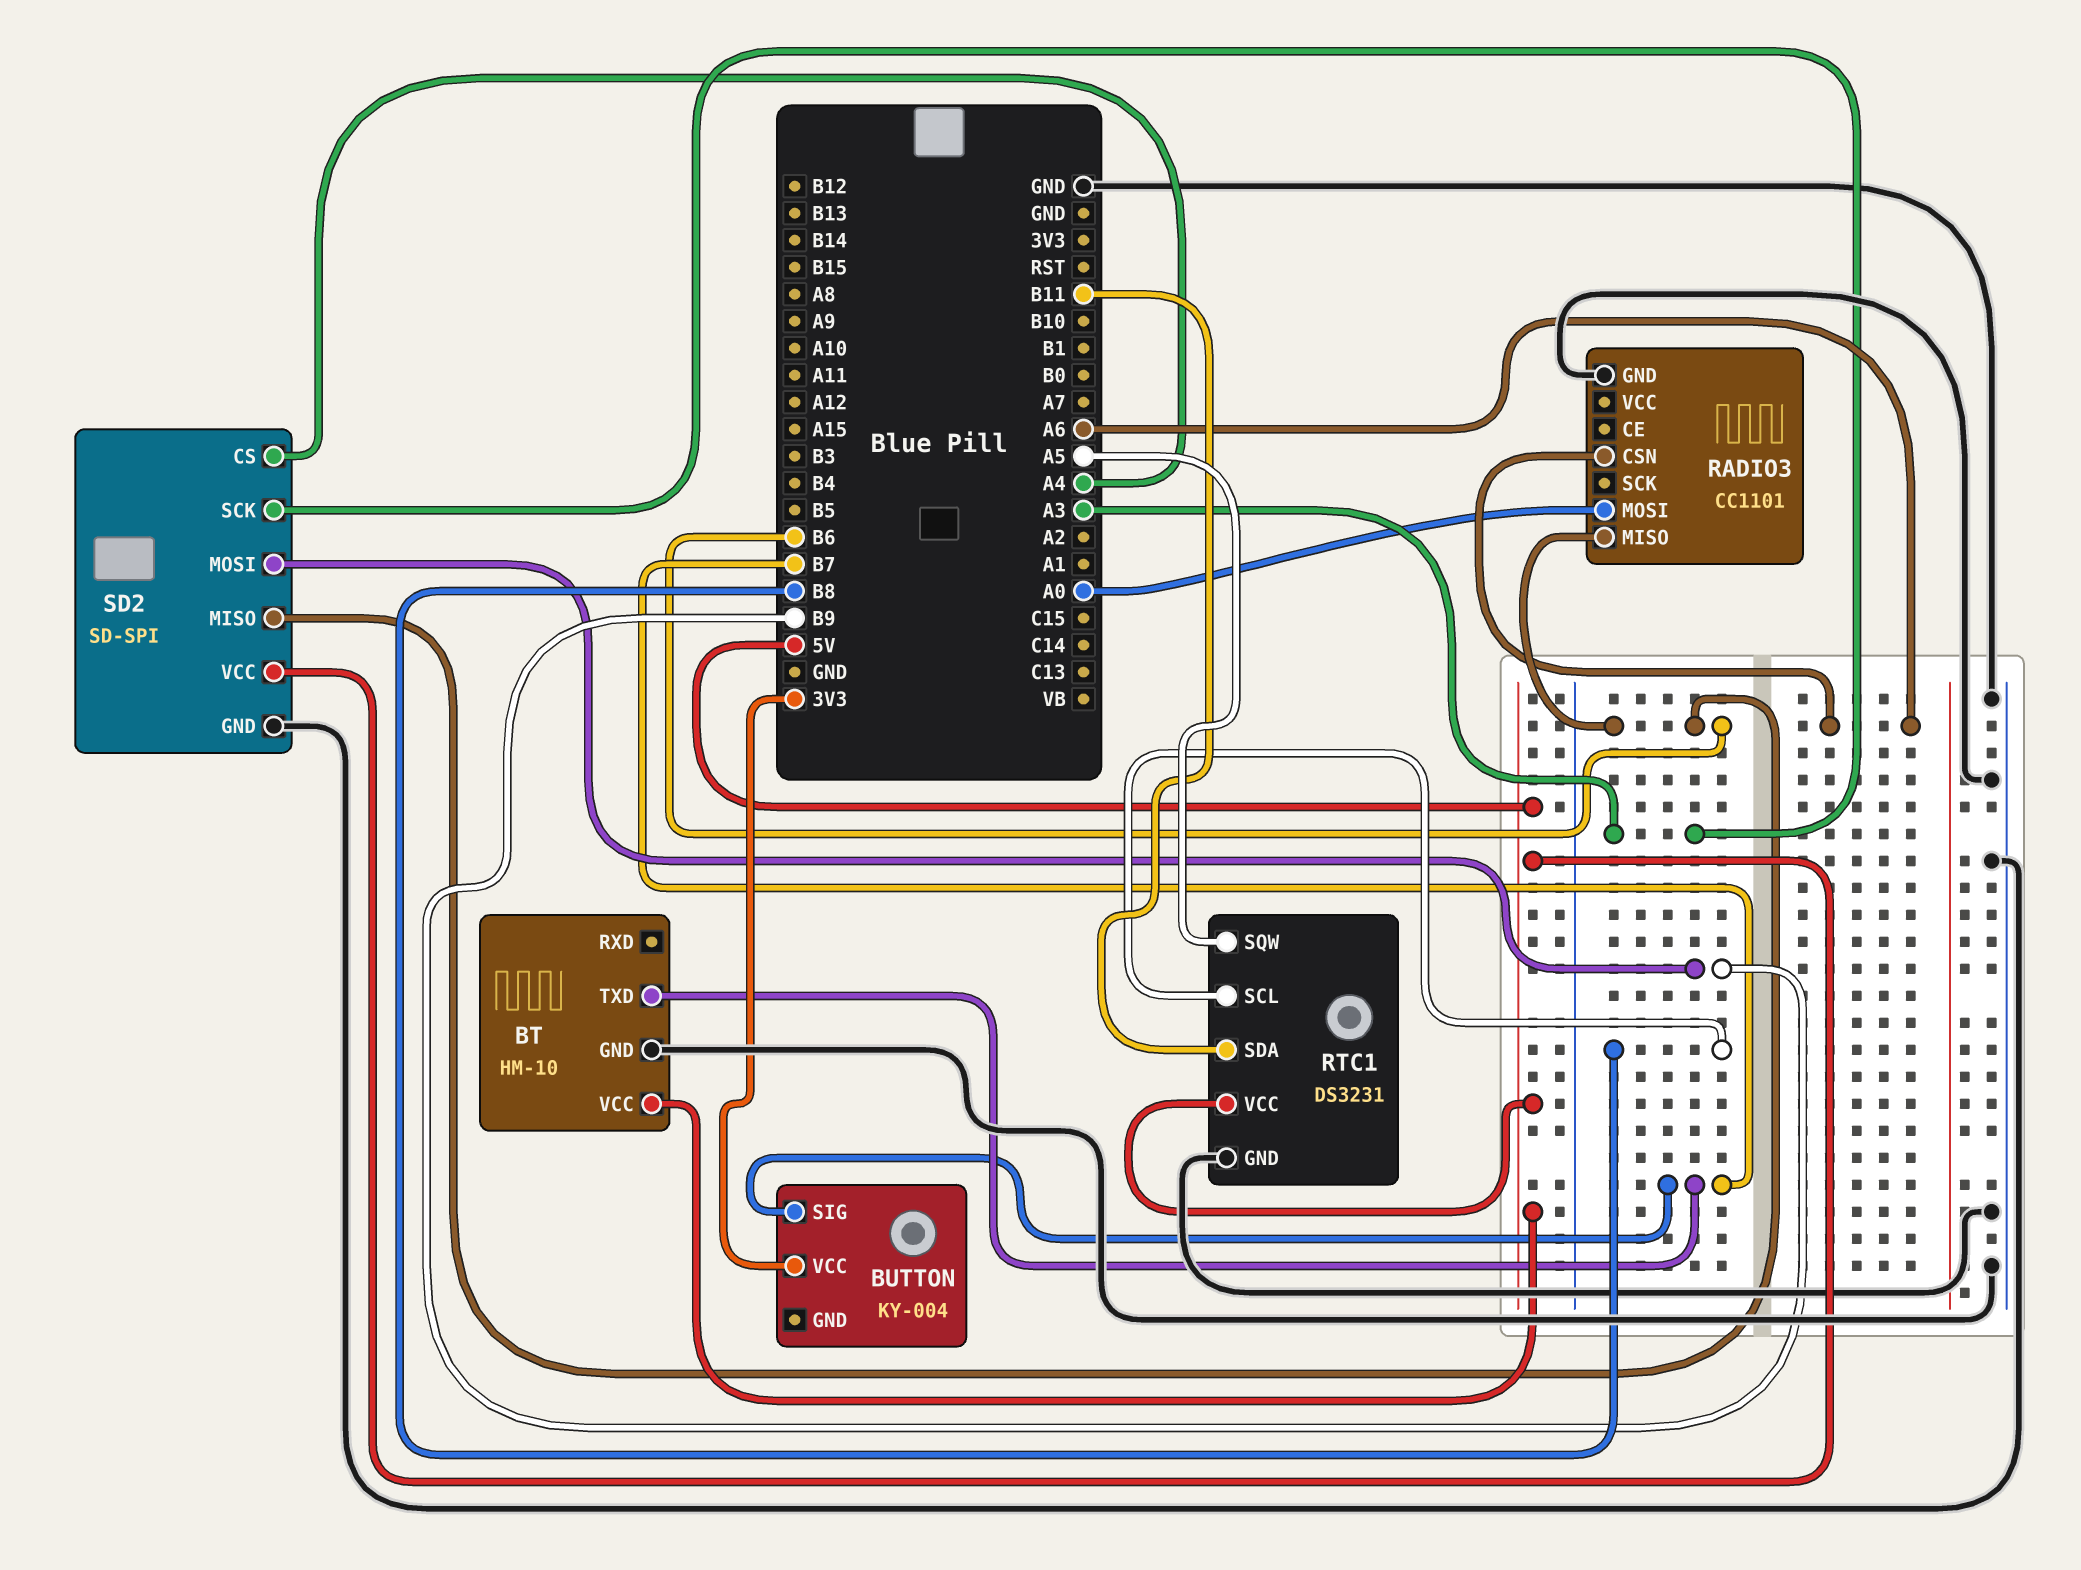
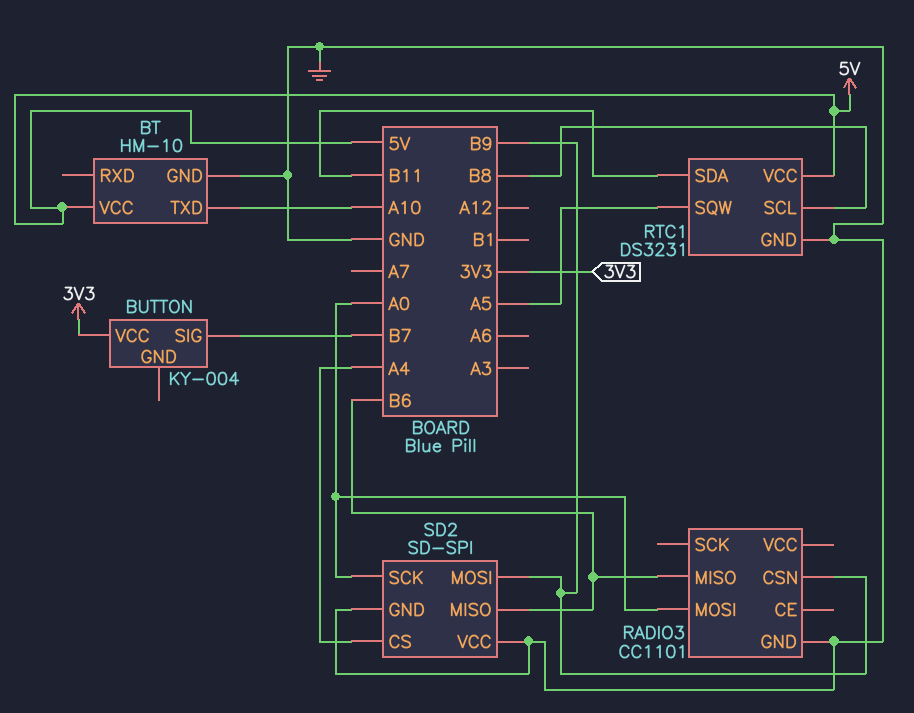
BT pin TXD: B7 -> A10
RADIO3 pin CSN: A6 -> B9
SD2 pin SCK: A3 -> A0
SD2 pin VCC: 5V -> GND

